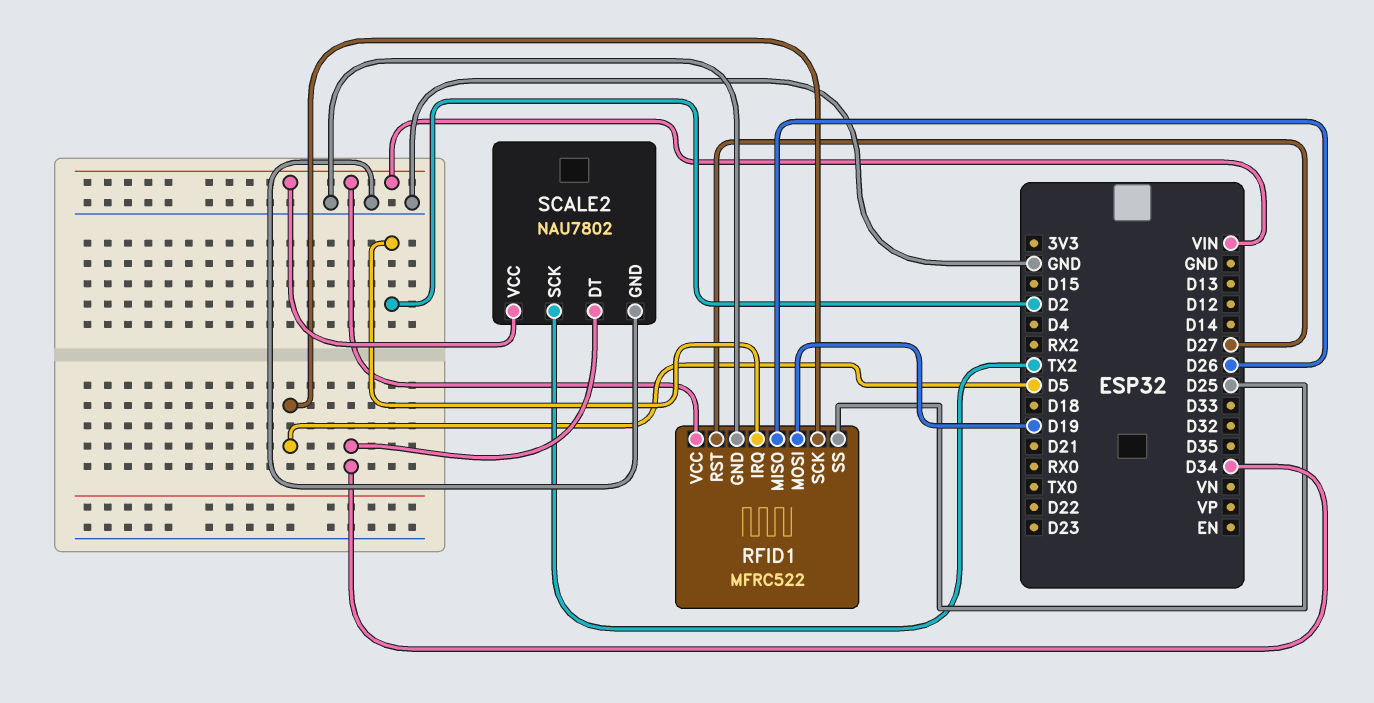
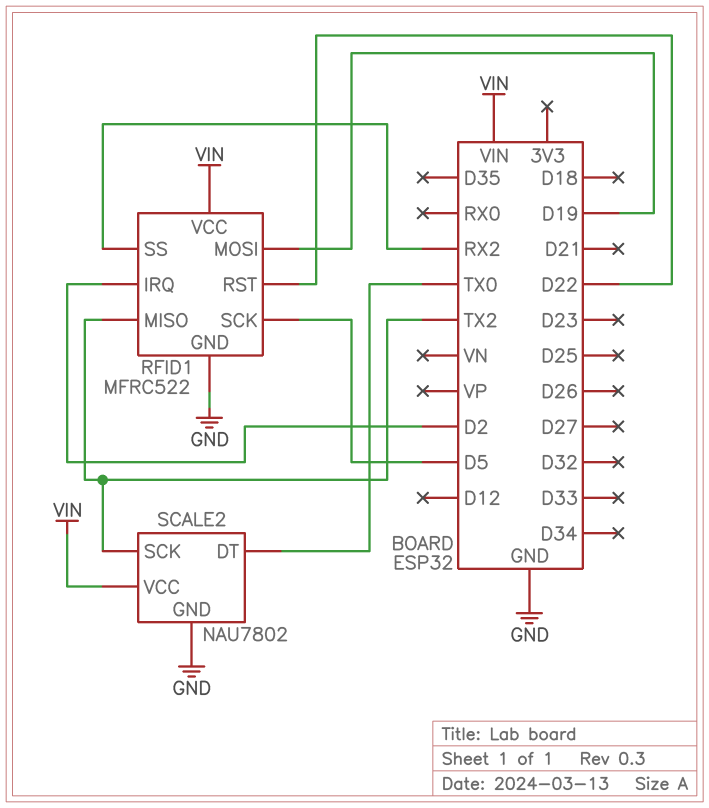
RFID1 pin MISO: D26 -> TX2
RFID1 pin RST: D27 -> D22
RFID1 pin SS: D25 -> RX2
SCALE2 pin DT: D34 -> TX0

